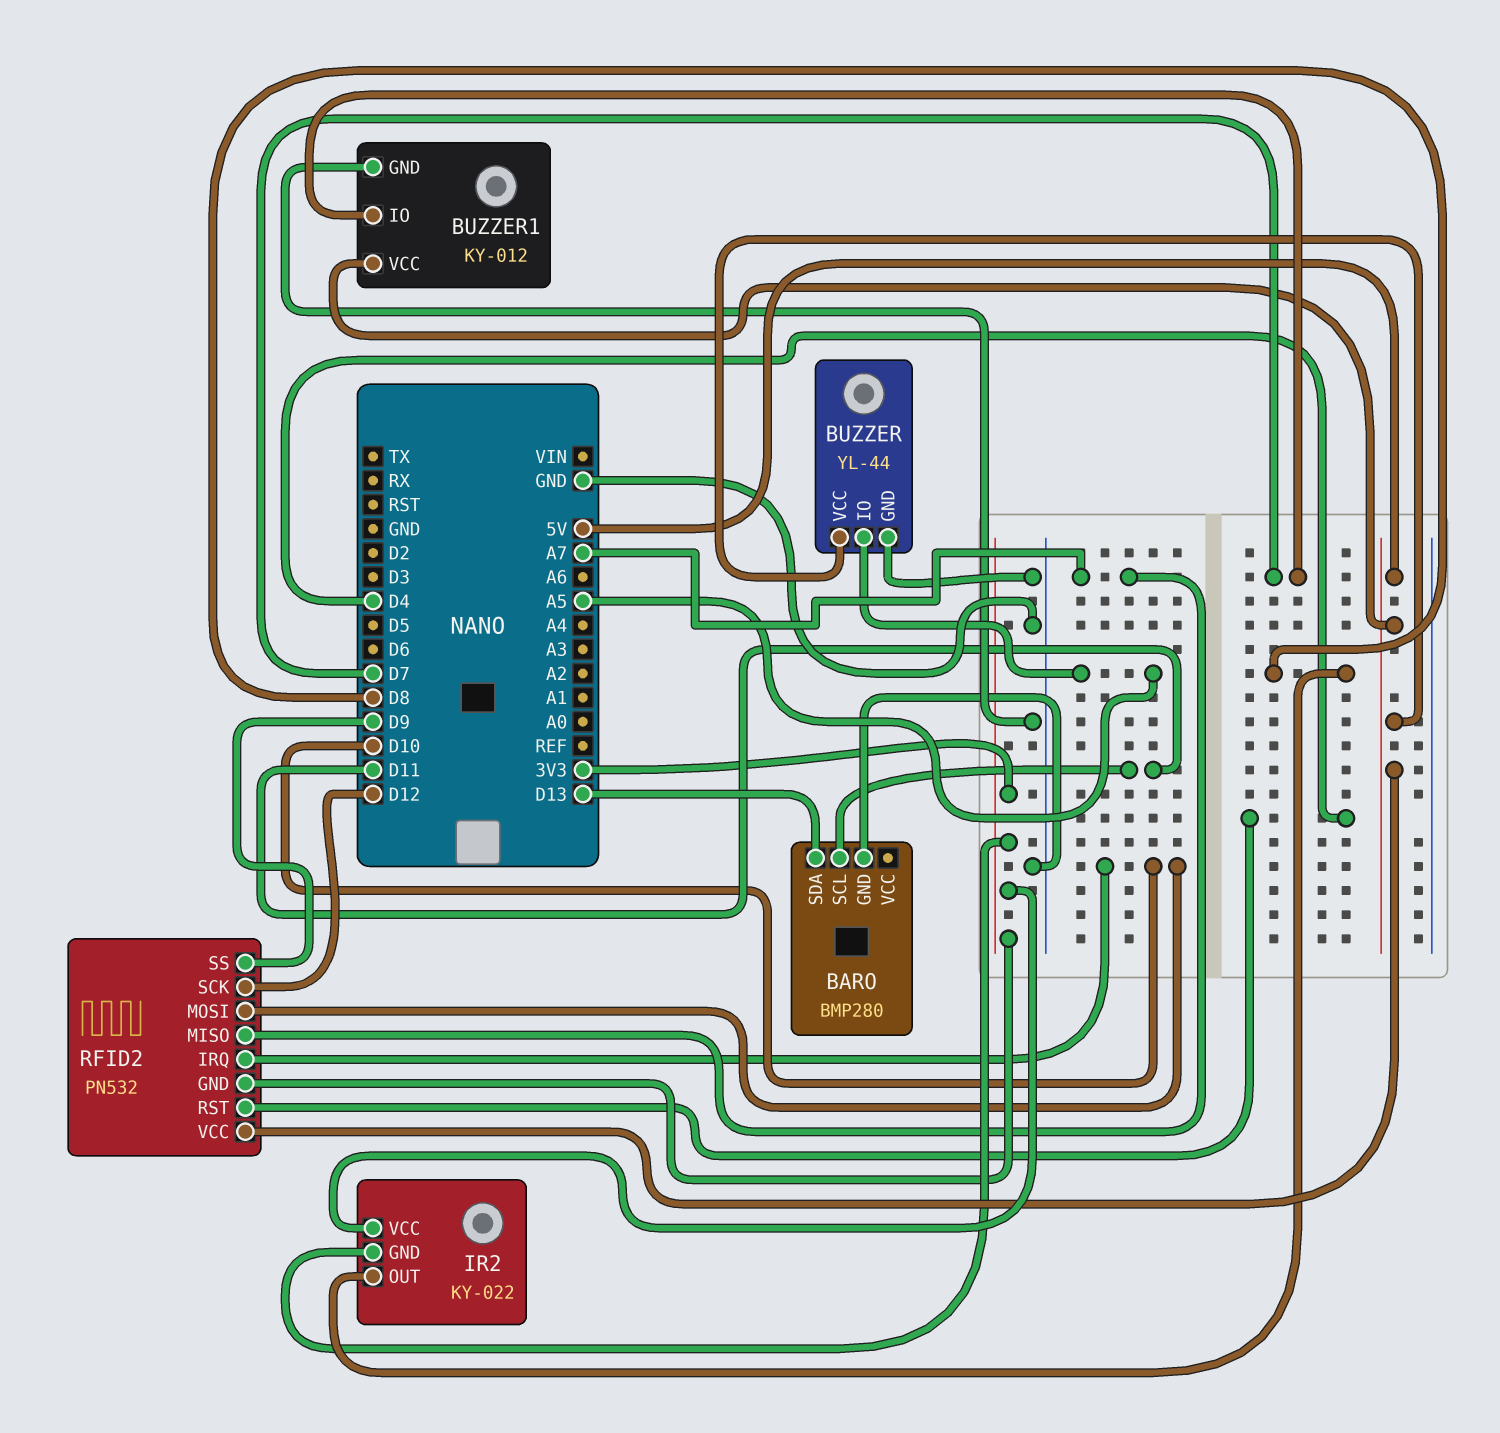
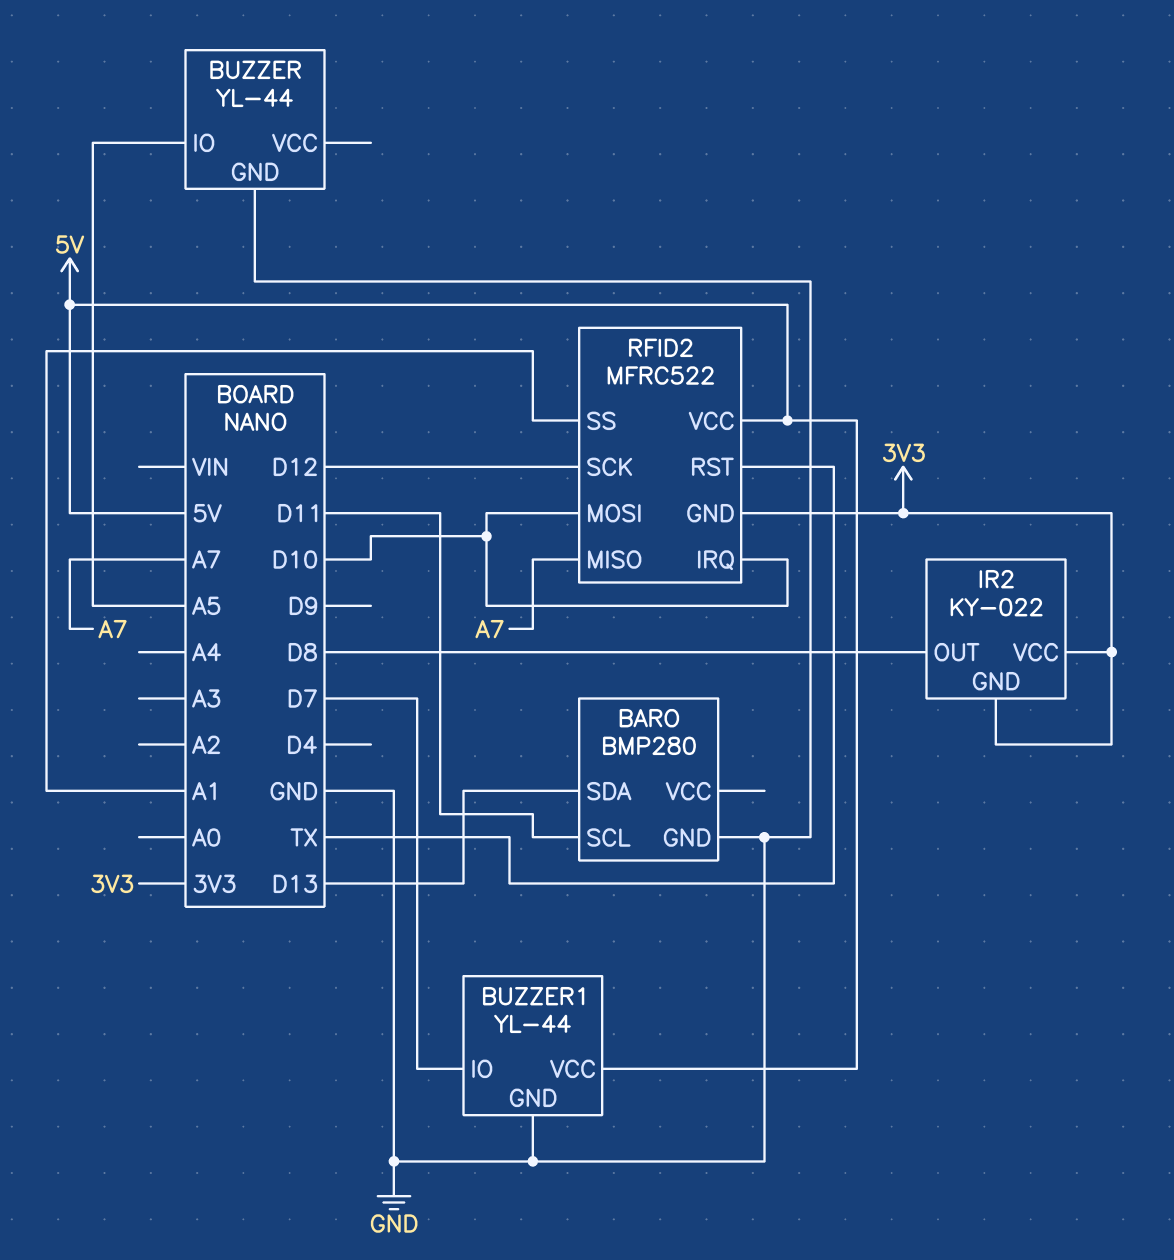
BUZZER pin VCC: 5V -> none
BUZZER1: KY-012 -> YL-44
RFID2: PN532 -> MFRC522
RFID2 pin RST: D4 -> TX
RFID2 pin SS: D9 -> A1

